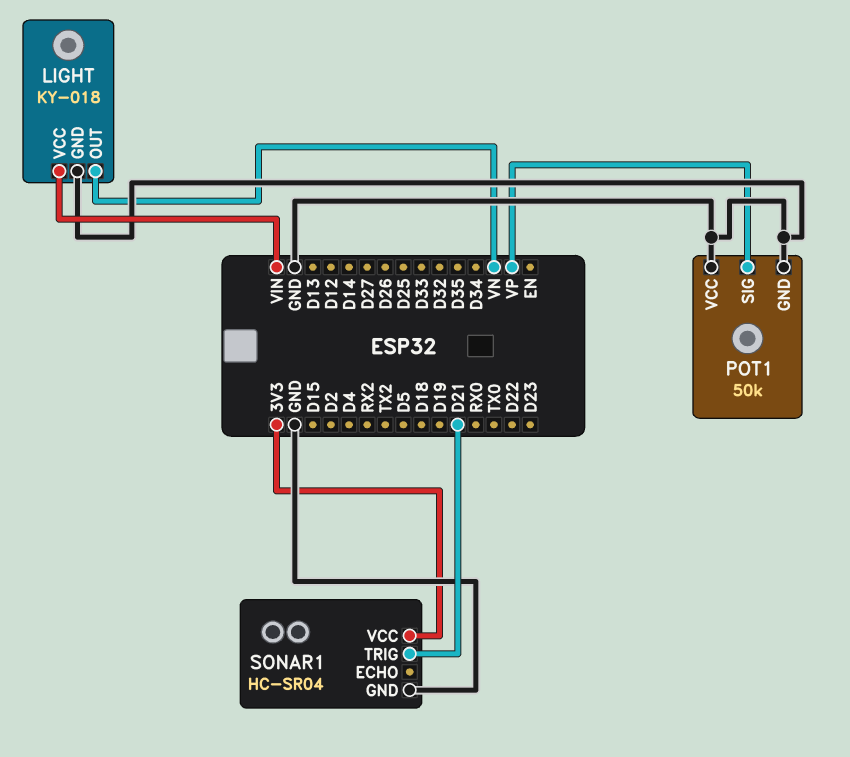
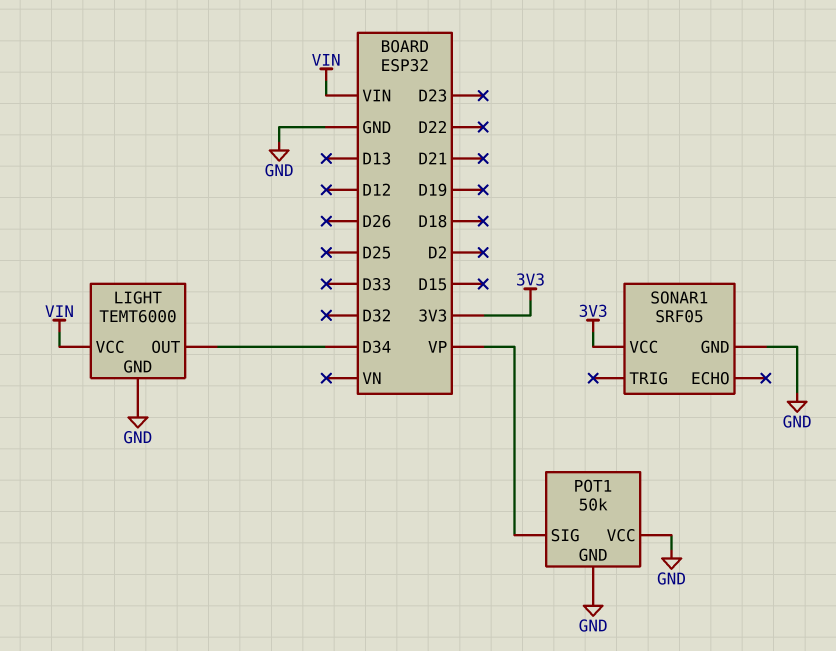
LIGHT: KY-018 -> TEMT6000
LIGHT pin OUT: VN -> D34
SONAR1: HC-SR04 -> SRF05
SONAR1 pin TRIG: D21 -> none

